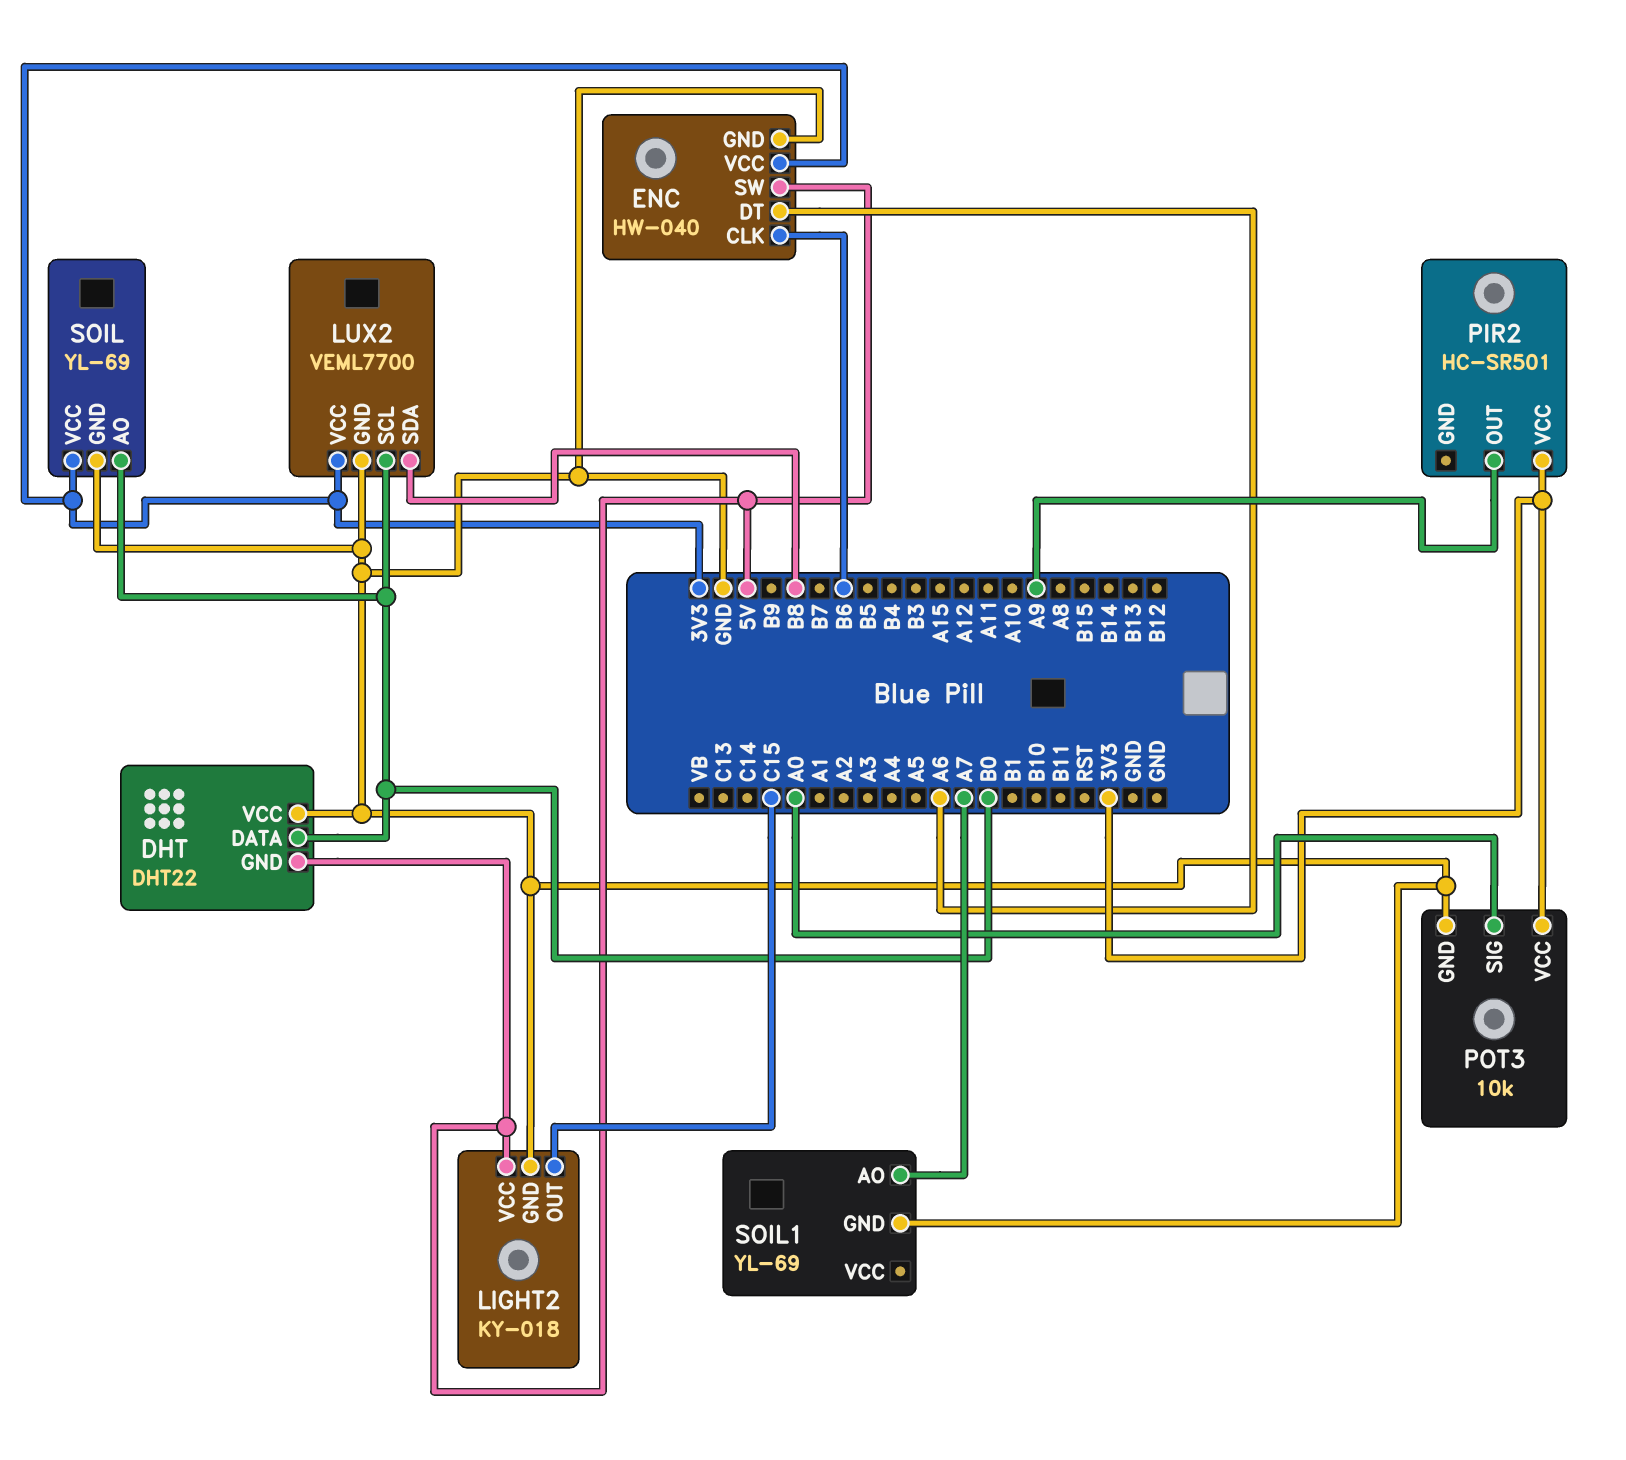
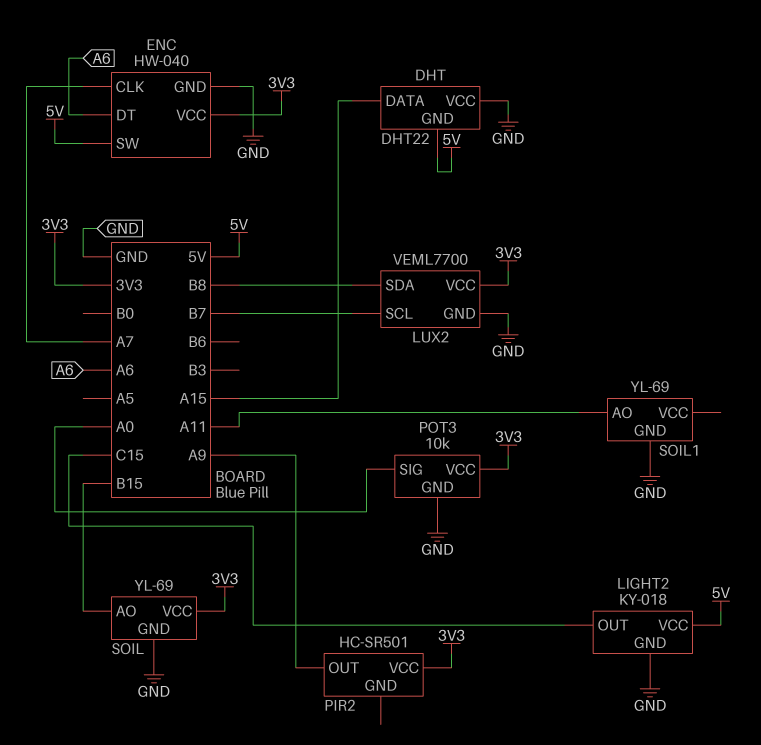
DHT pin DATA: B0 -> A15
ENC pin CLK: B6 -> A7
LUX2 pin SCL: B0 -> B7
SOIL pin AO: B0 -> B15
SOIL1 pin AO: A7 -> A11

